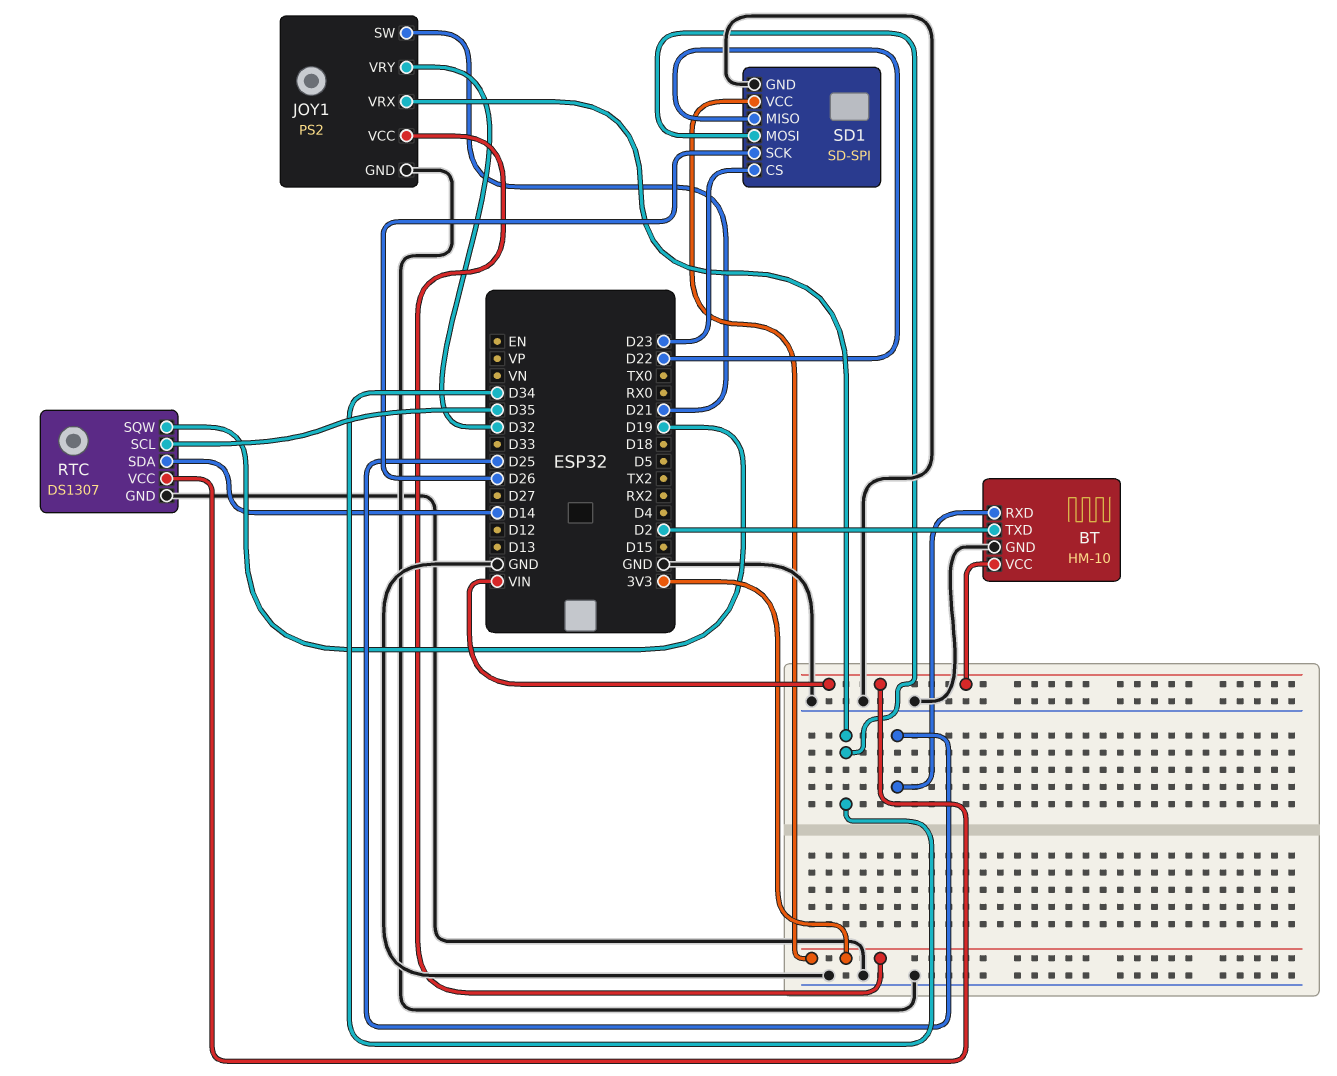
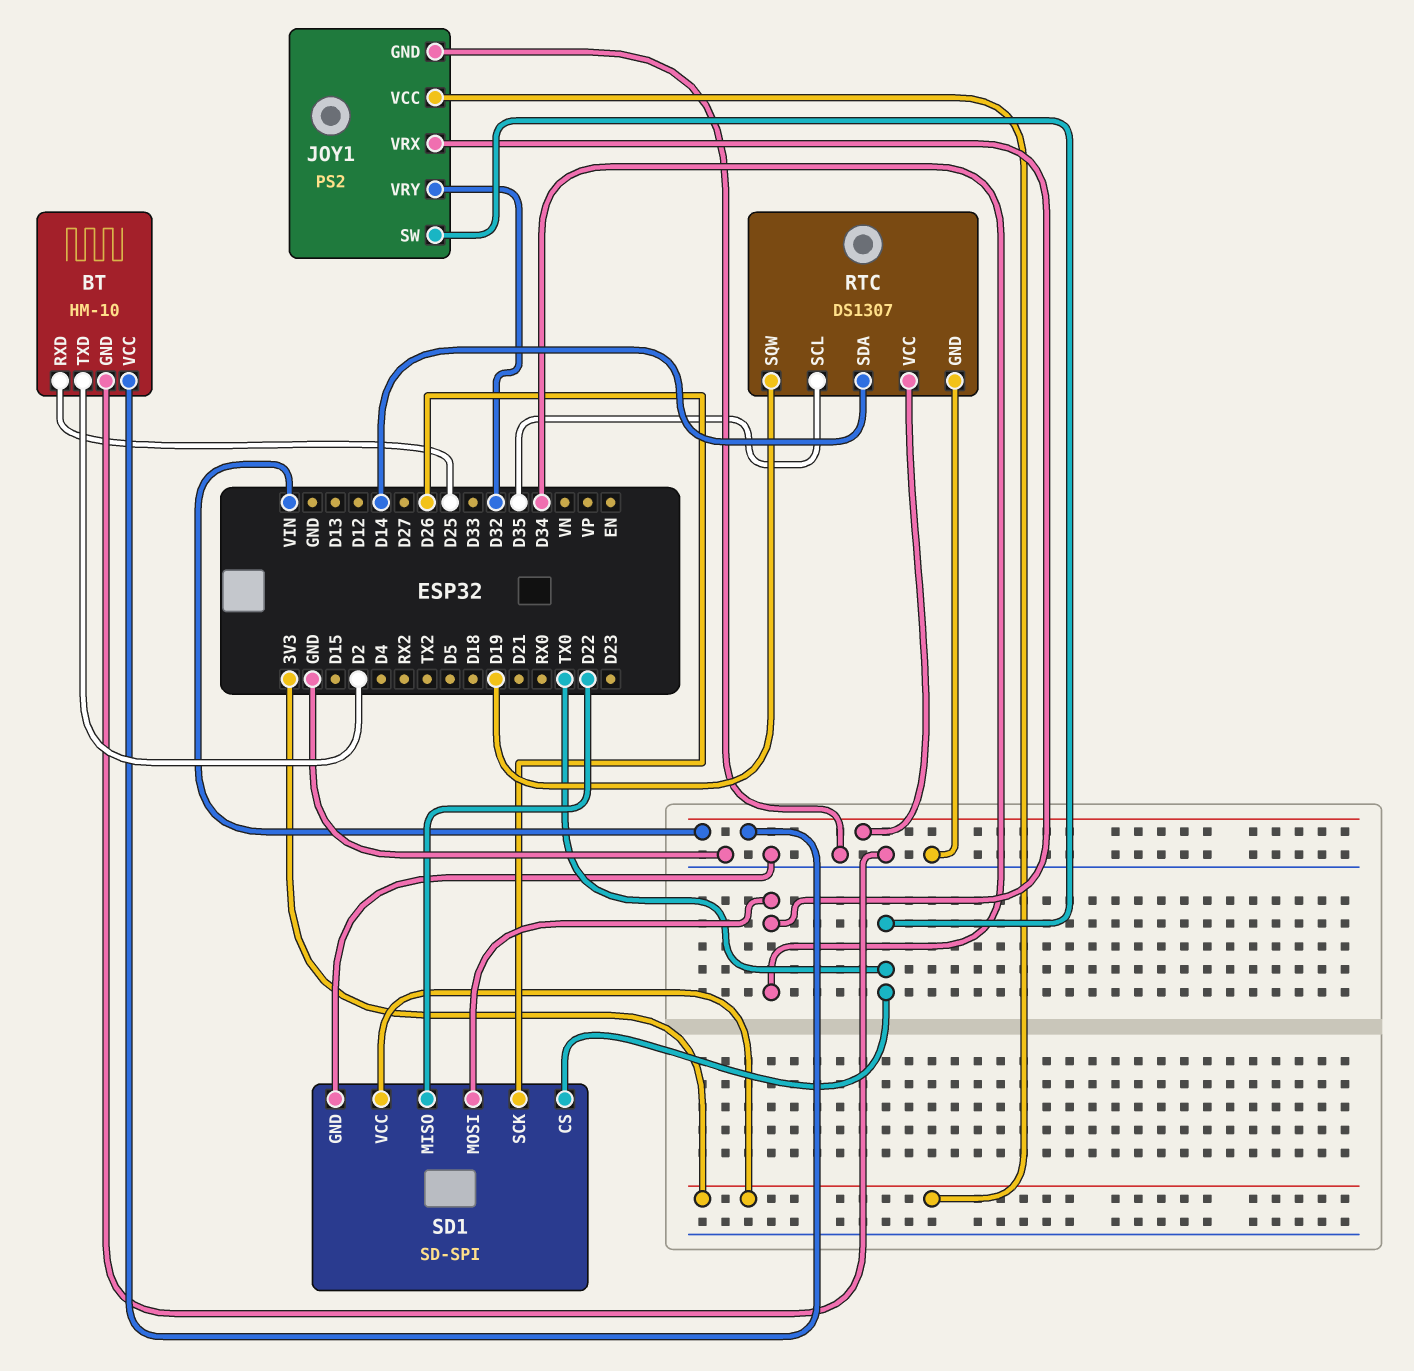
JOY1 pin SW: D21 -> TX0
SD1 pin CS: D23 -> TX0

